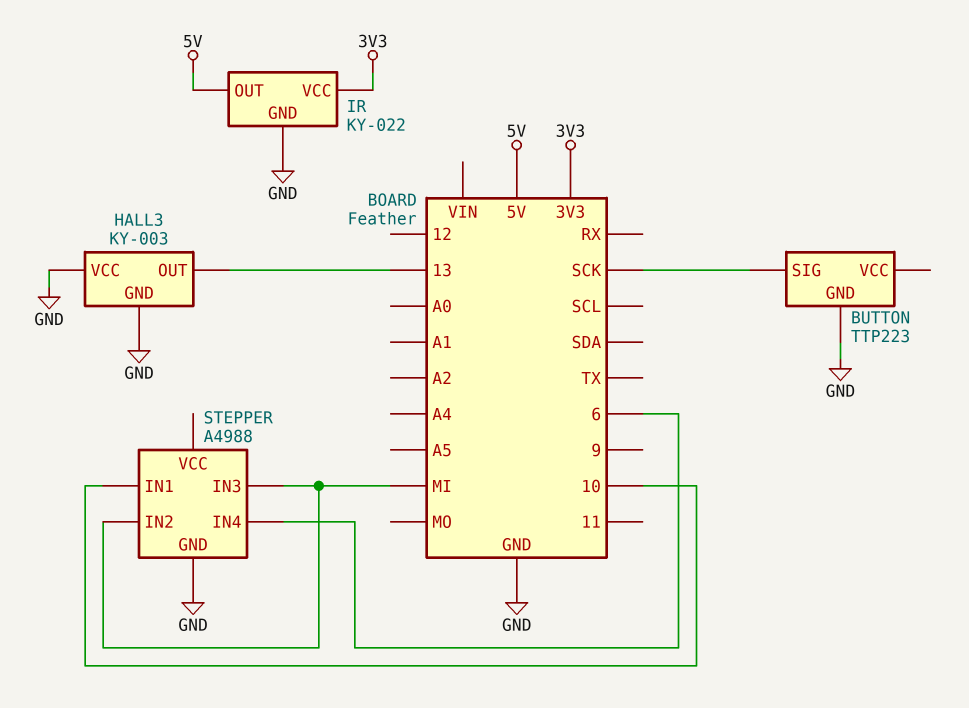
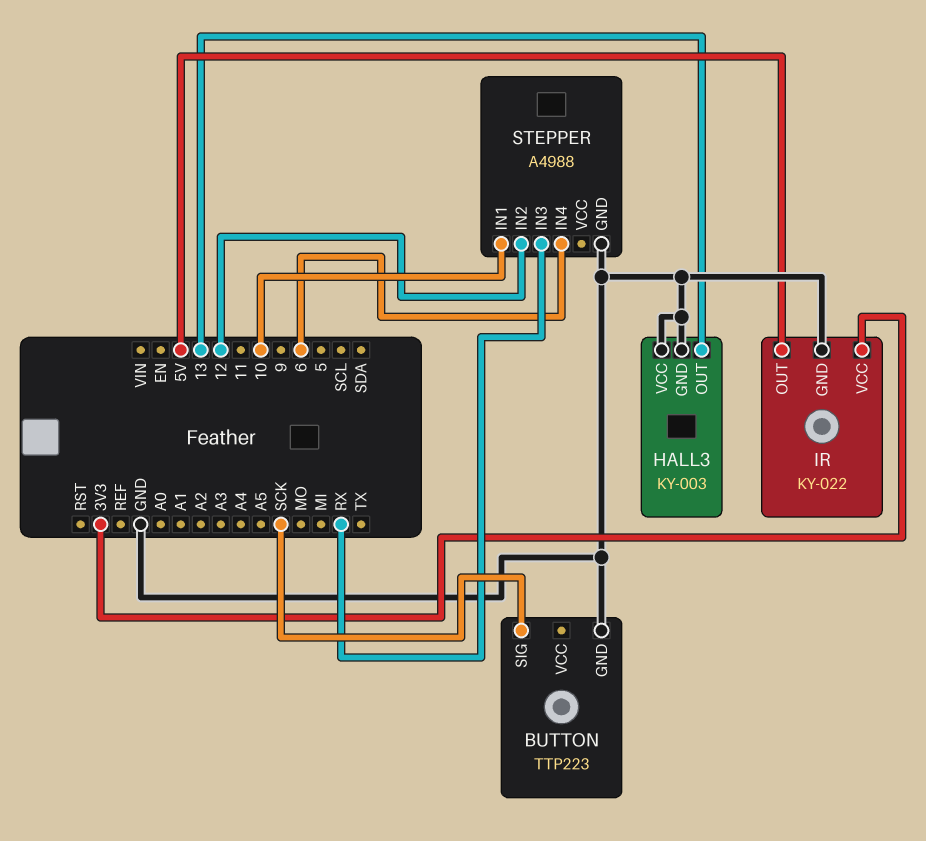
STEPPER pin IN2: MI -> 12
STEPPER pin IN3: MI -> RX

